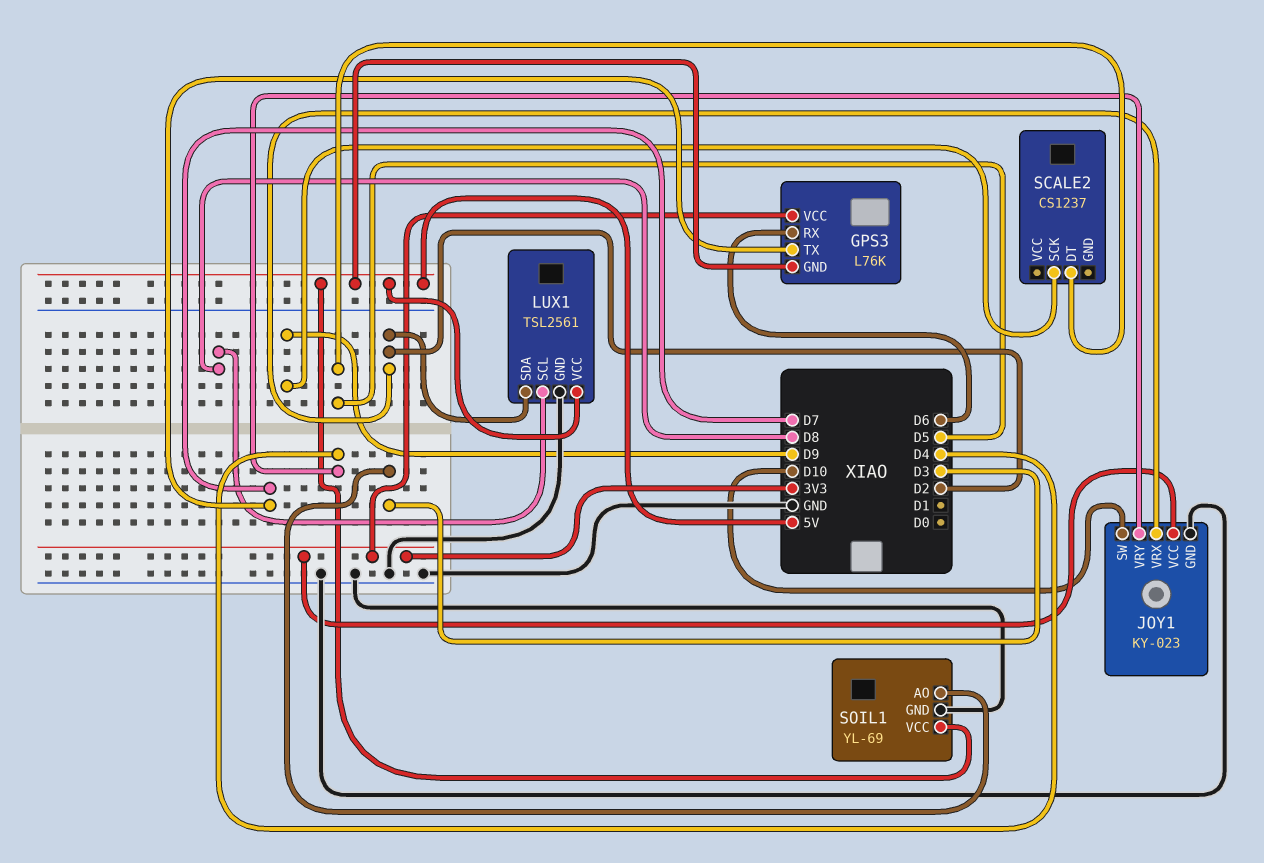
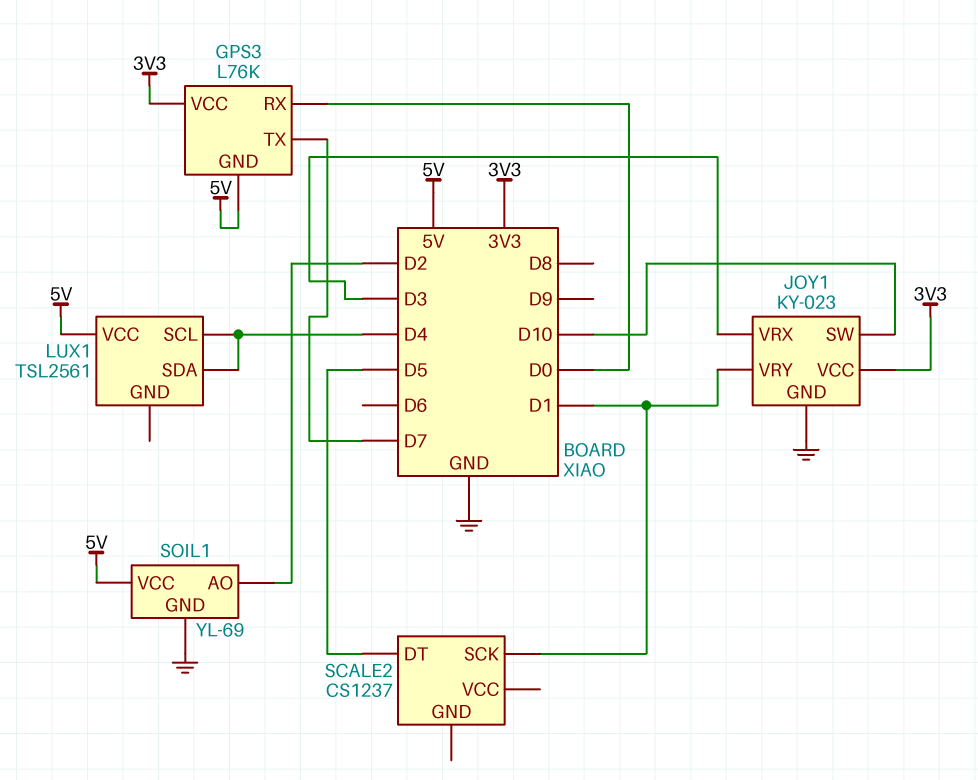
GPS3 pin RX: D6 -> D0
JOY1 pin VRX: D2 -> D3
JOY1 pin VRY: D4 -> D1
LUX1 pin GND: GND -> none
LUX1 pin SCL: D8 -> D4
LUX1 pin SDA: D2 -> D4
SCALE2 pin SCK: D9 -> D1
SOIL1 pin AO: D3 -> D2

